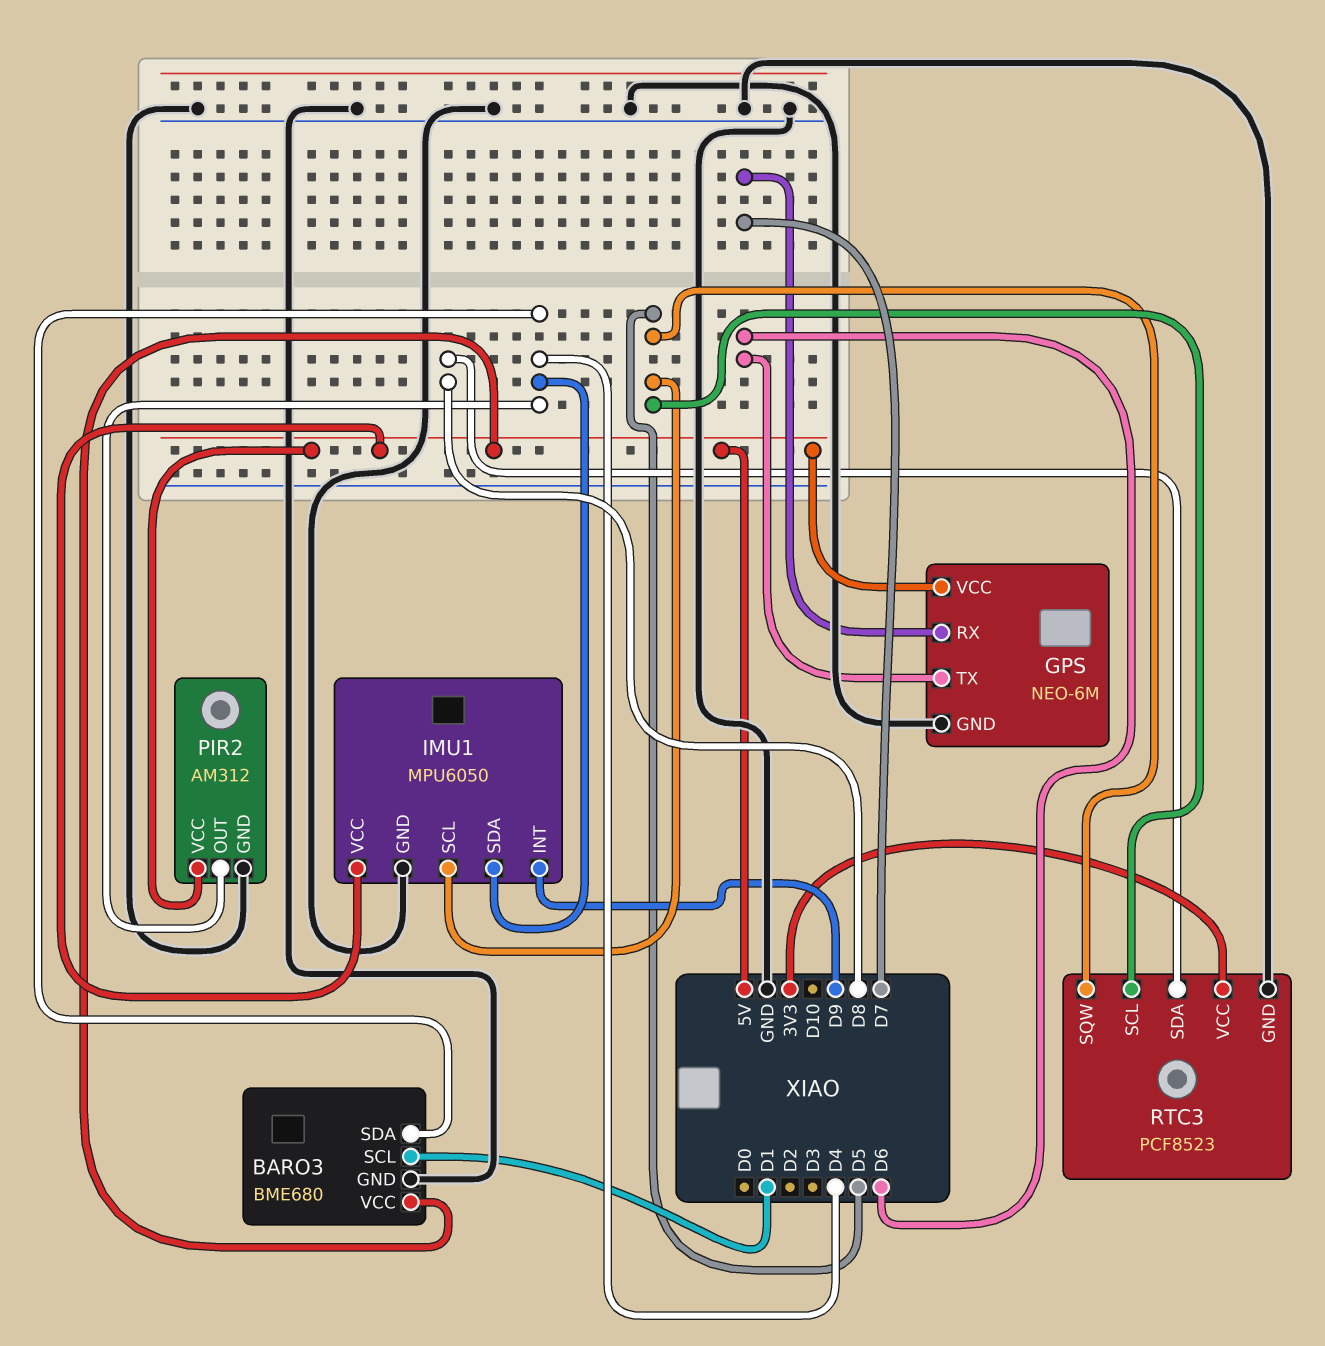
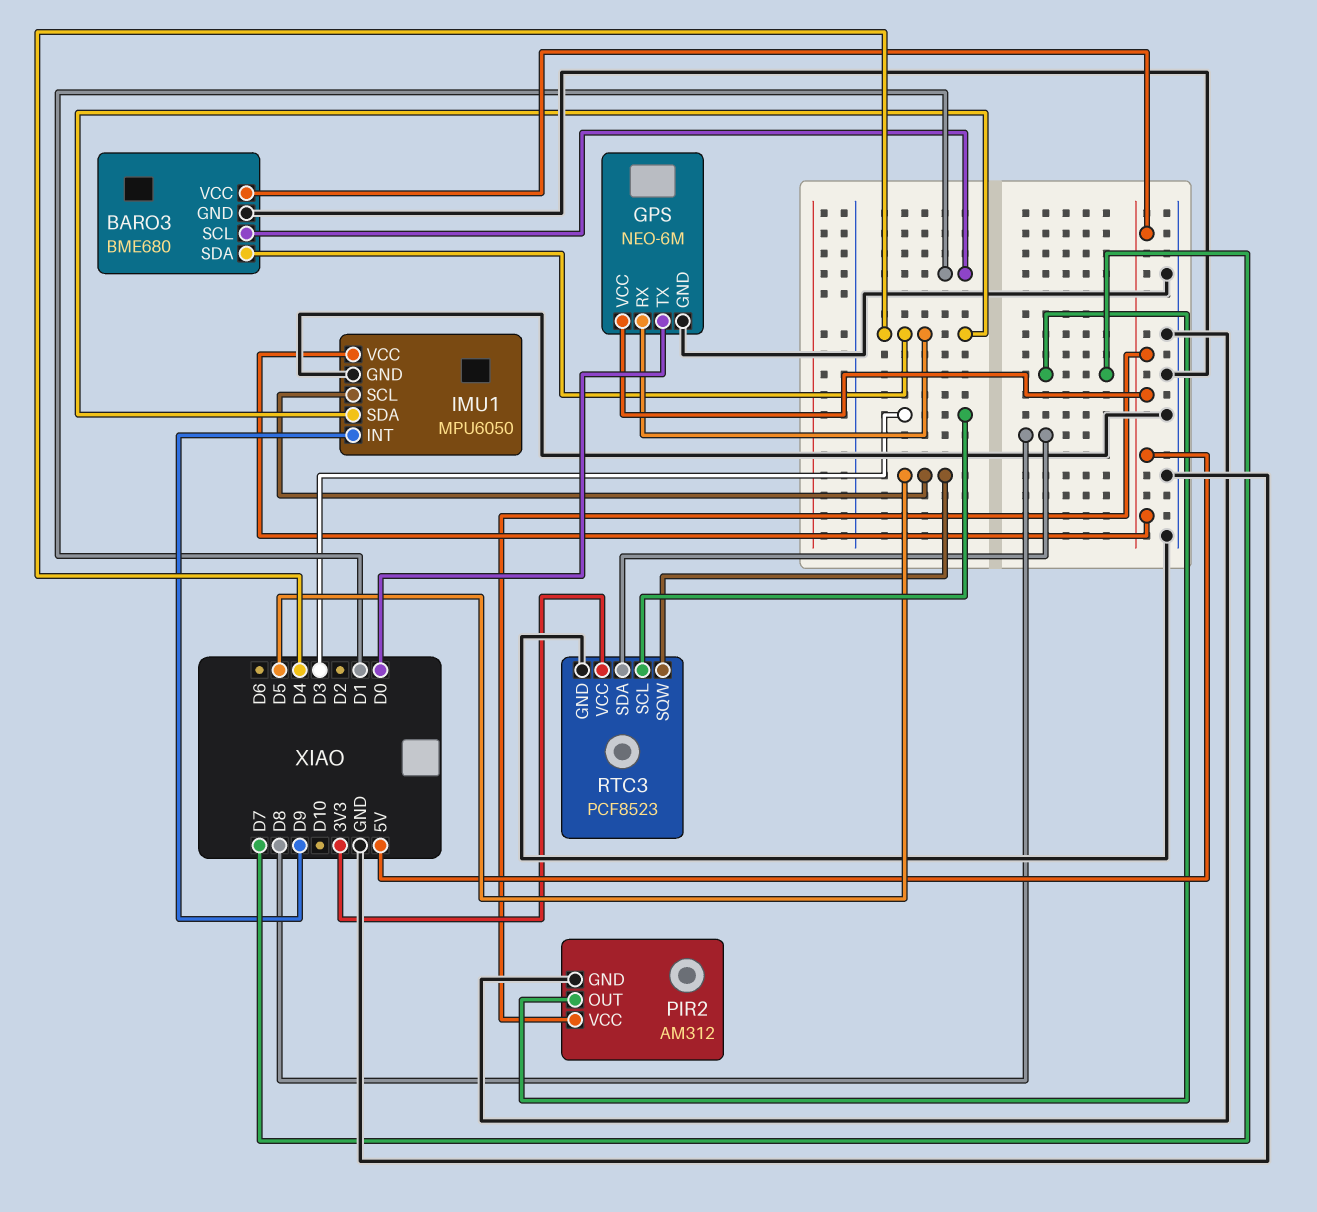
GPS pin RX: D7 -> D4
GPS pin TX: D6 -> D0
PIR2 pin OUT: D4 -> D7
RTC3 pin SCL: D5 -> D3

